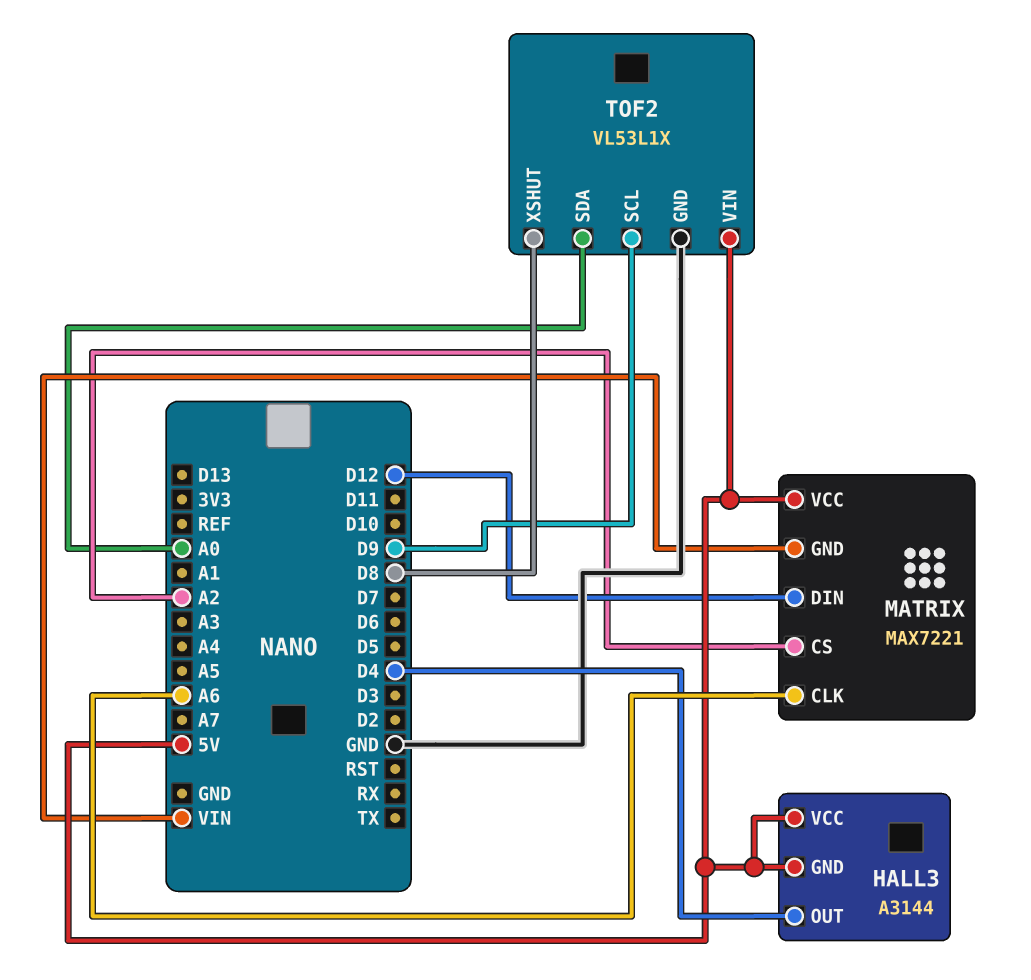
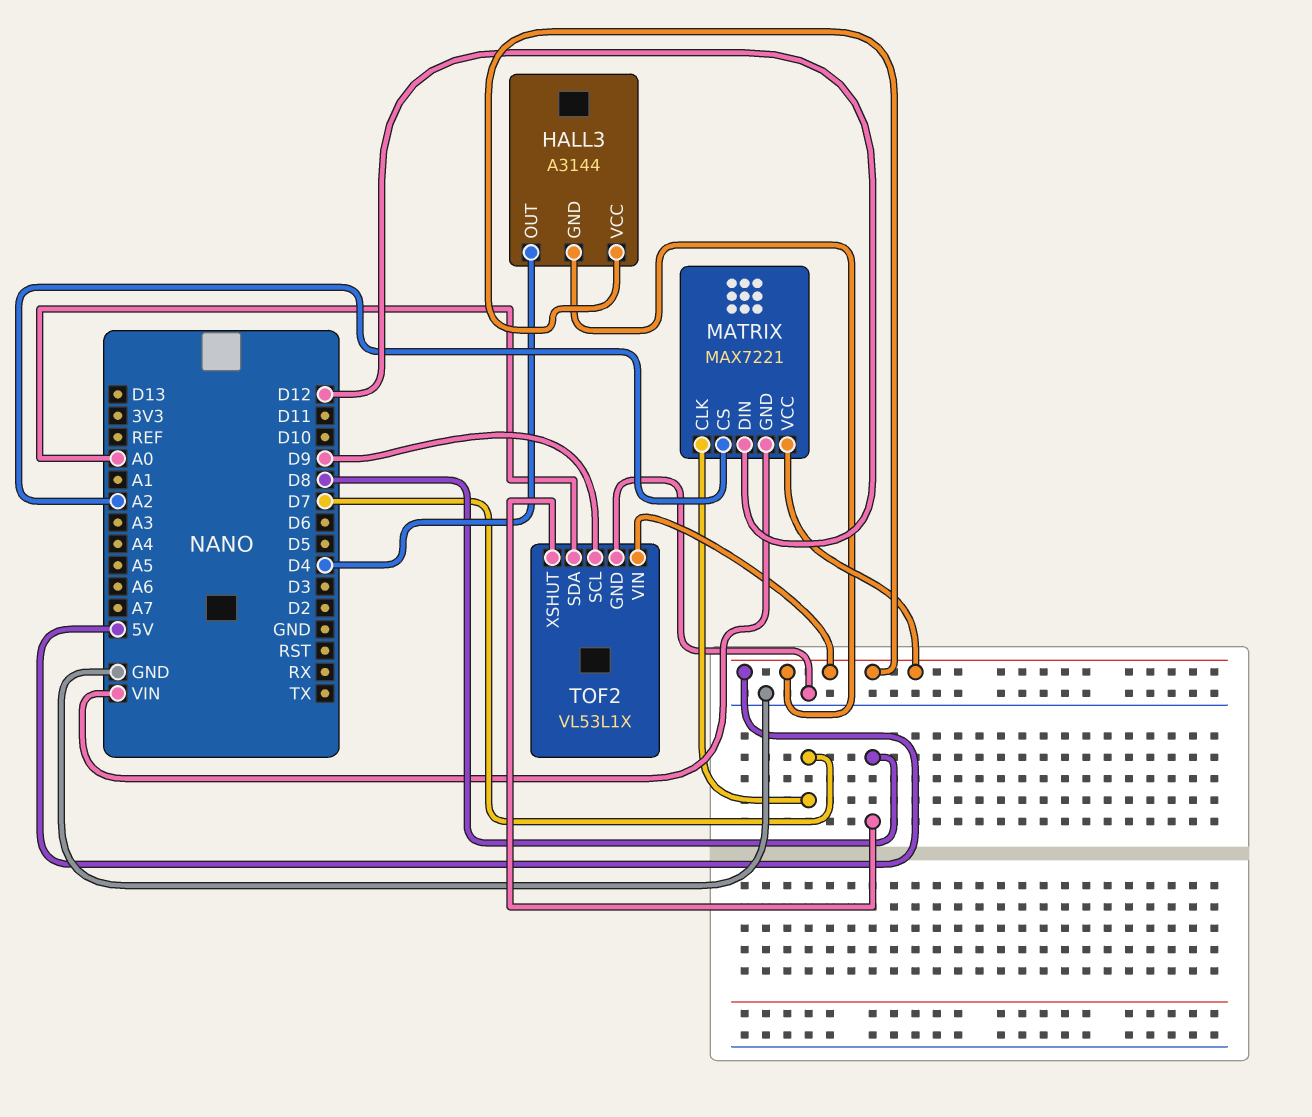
MATRIX pin CLK: A6 -> D7

